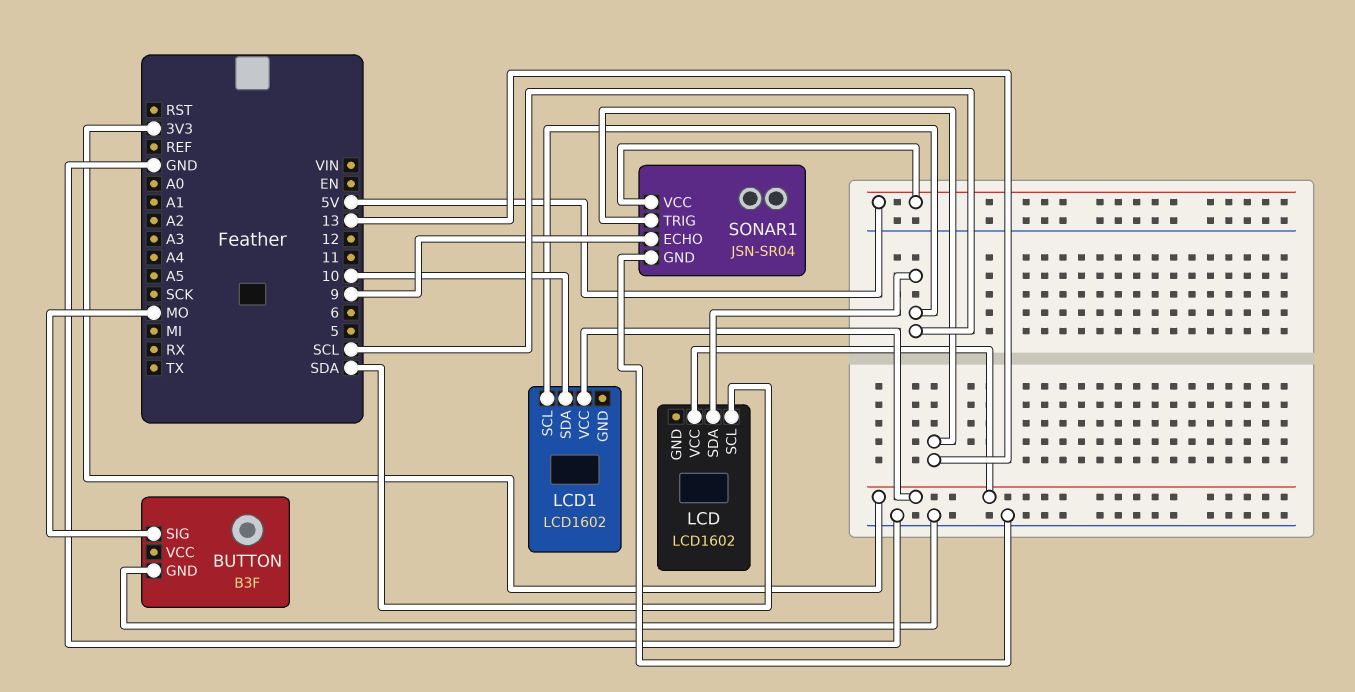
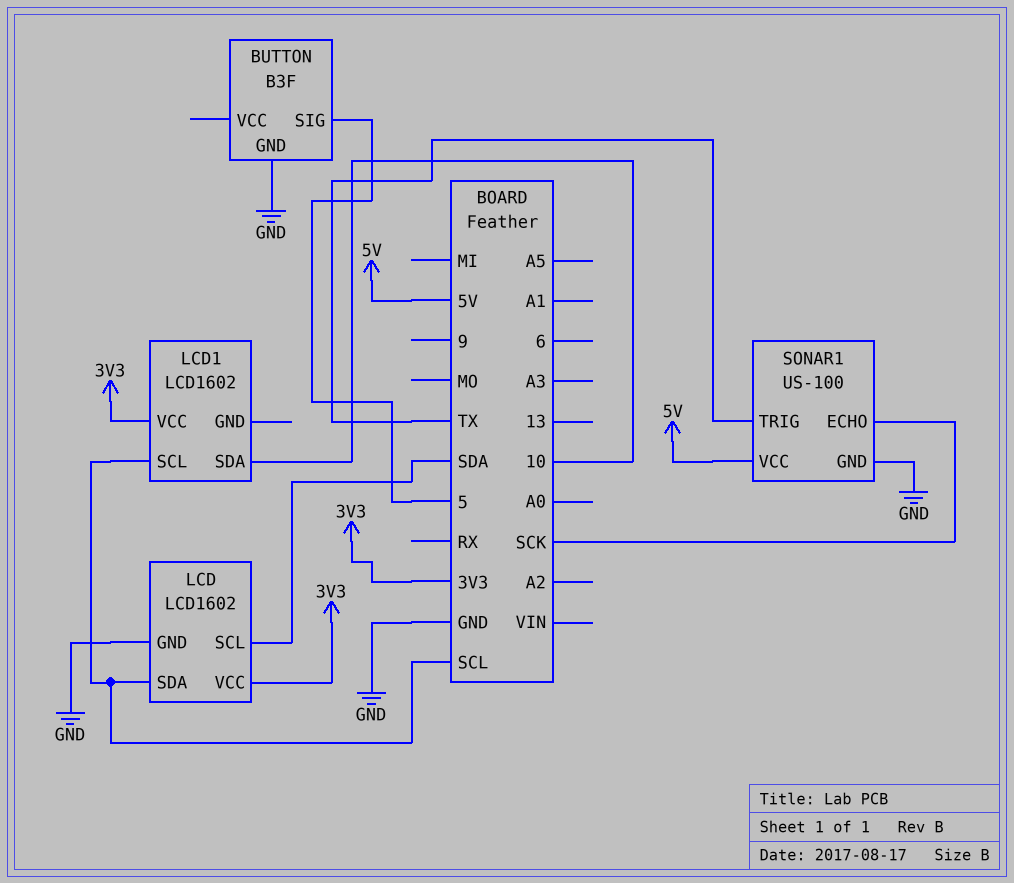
BUTTON pin SIG: MO -> 5
LCD pin GND: none -> GND
SONAR1: JSN-SR04 -> US-100
SONAR1 pin ECHO: 9 -> SCK
SONAR1 pin TRIG: 13 -> TX

